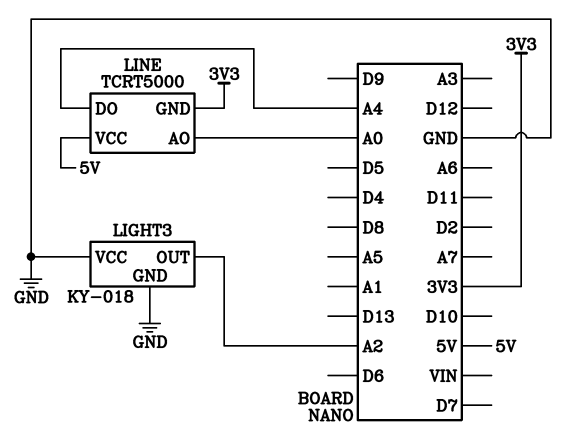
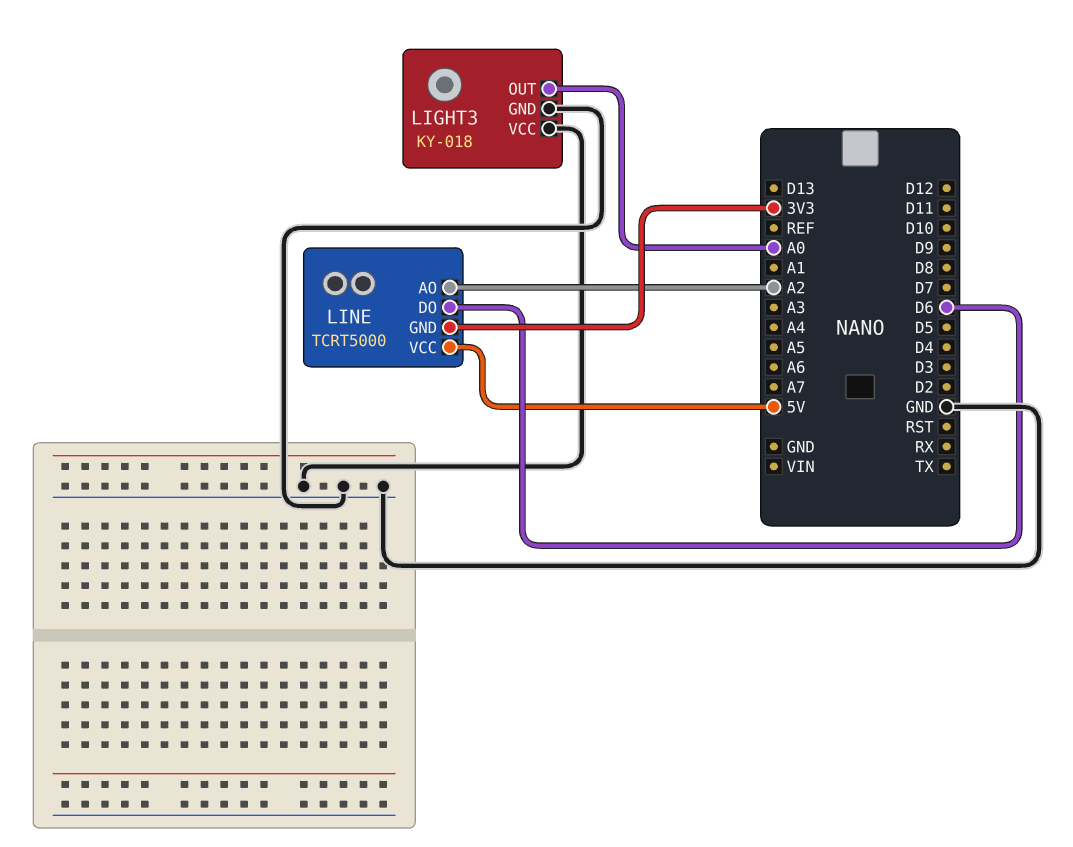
LIGHT3 pin OUT: A2 -> A0
LINE pin AO: A0 -> A2
LINE pin DO: A4 -> D6

